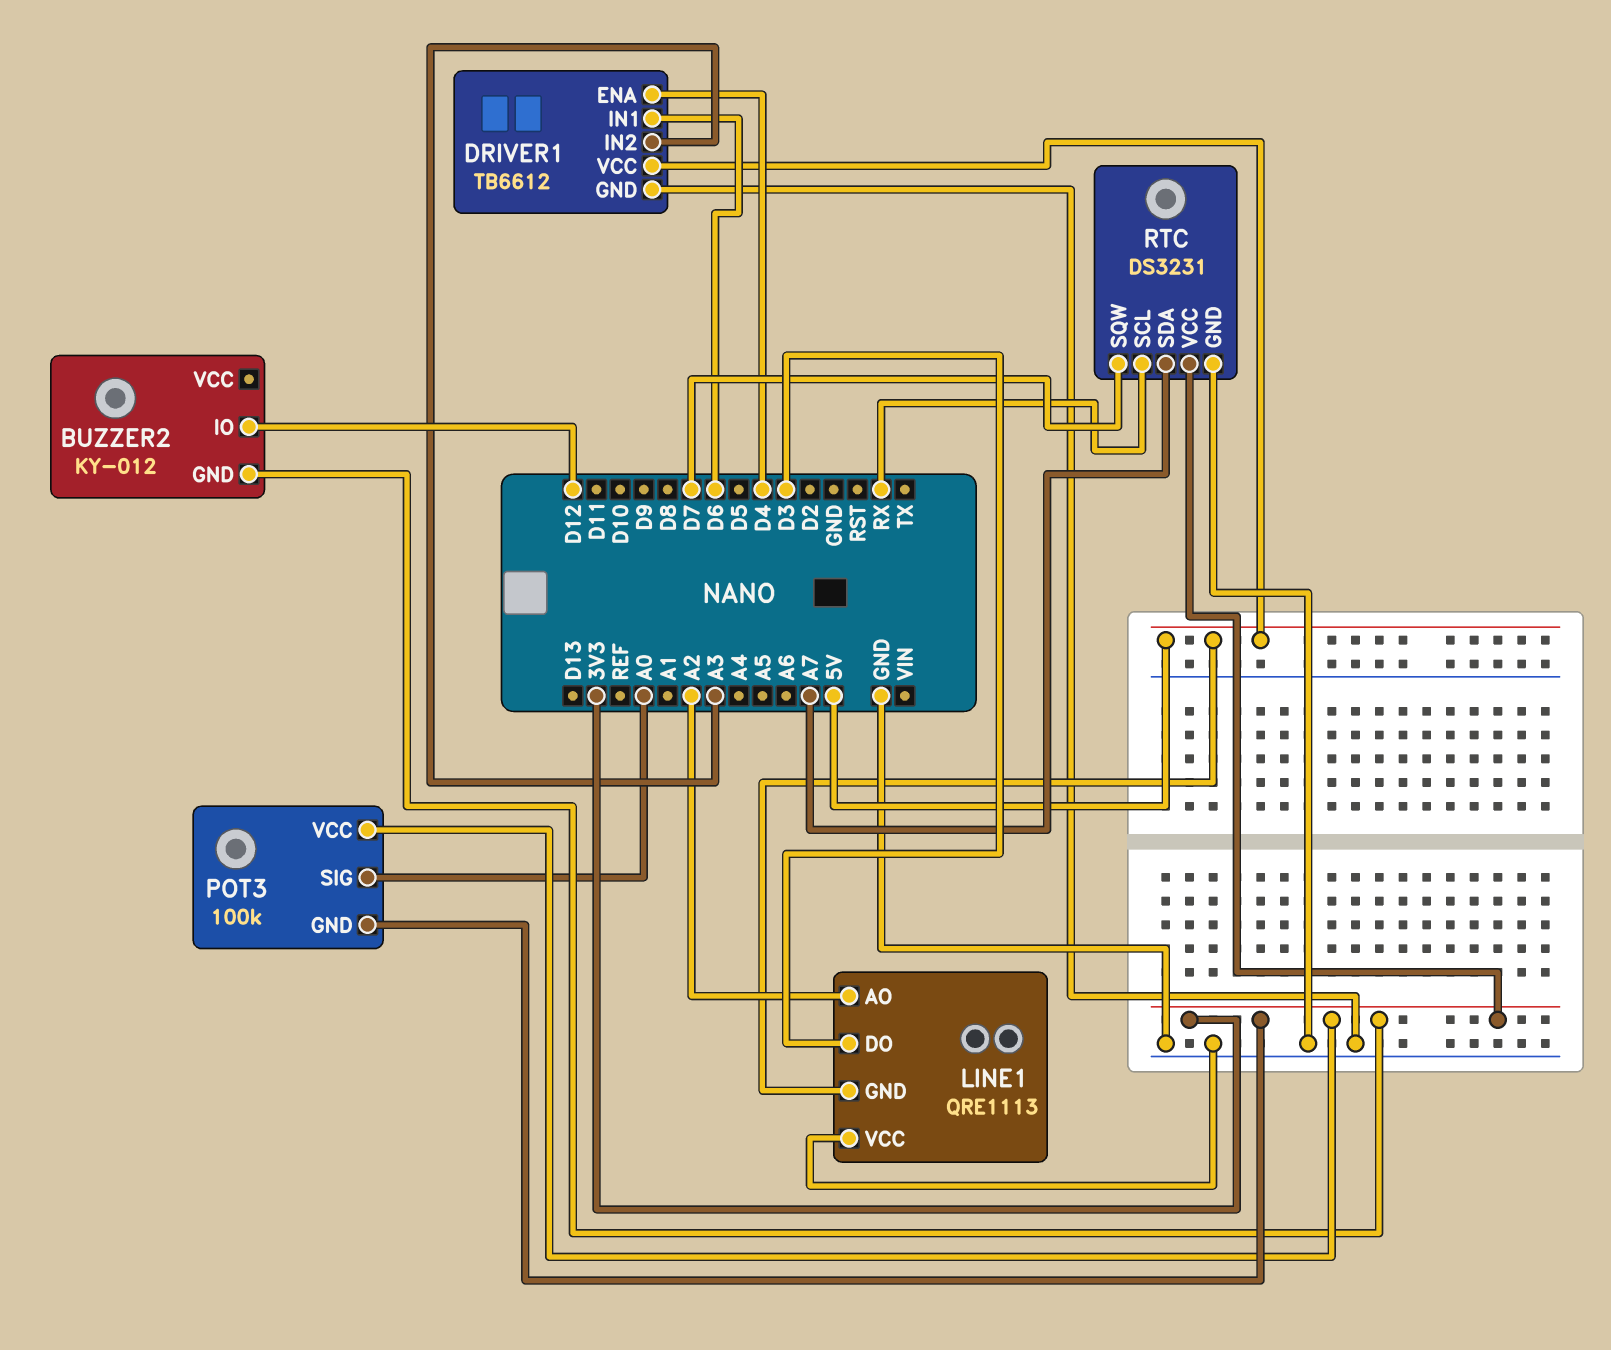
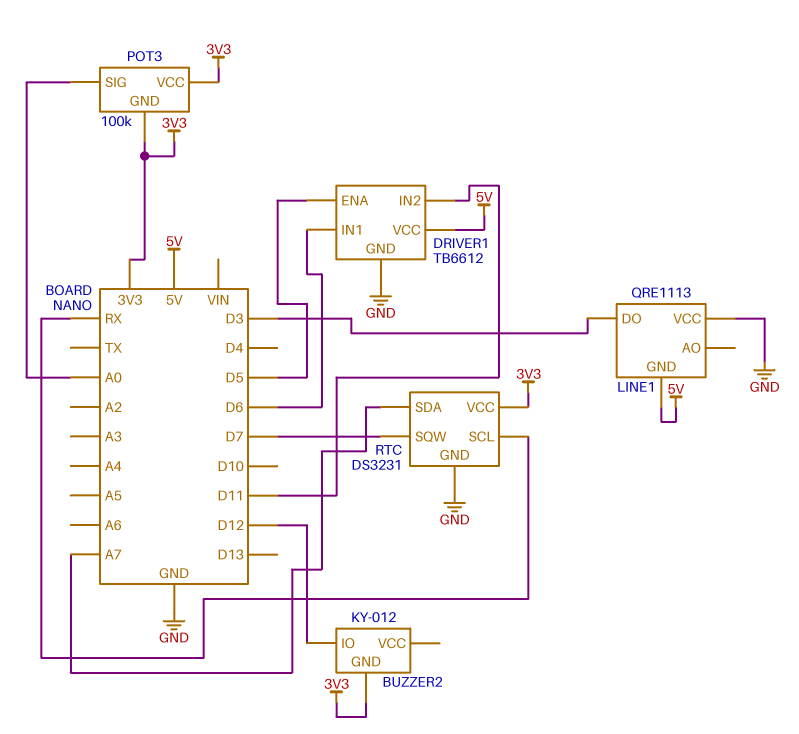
DRIVER1 pin ENA: D4 -> D5
DRIVER1 pin IN2: A3 -> D11
LINE1 pin AO: A2 -> none

